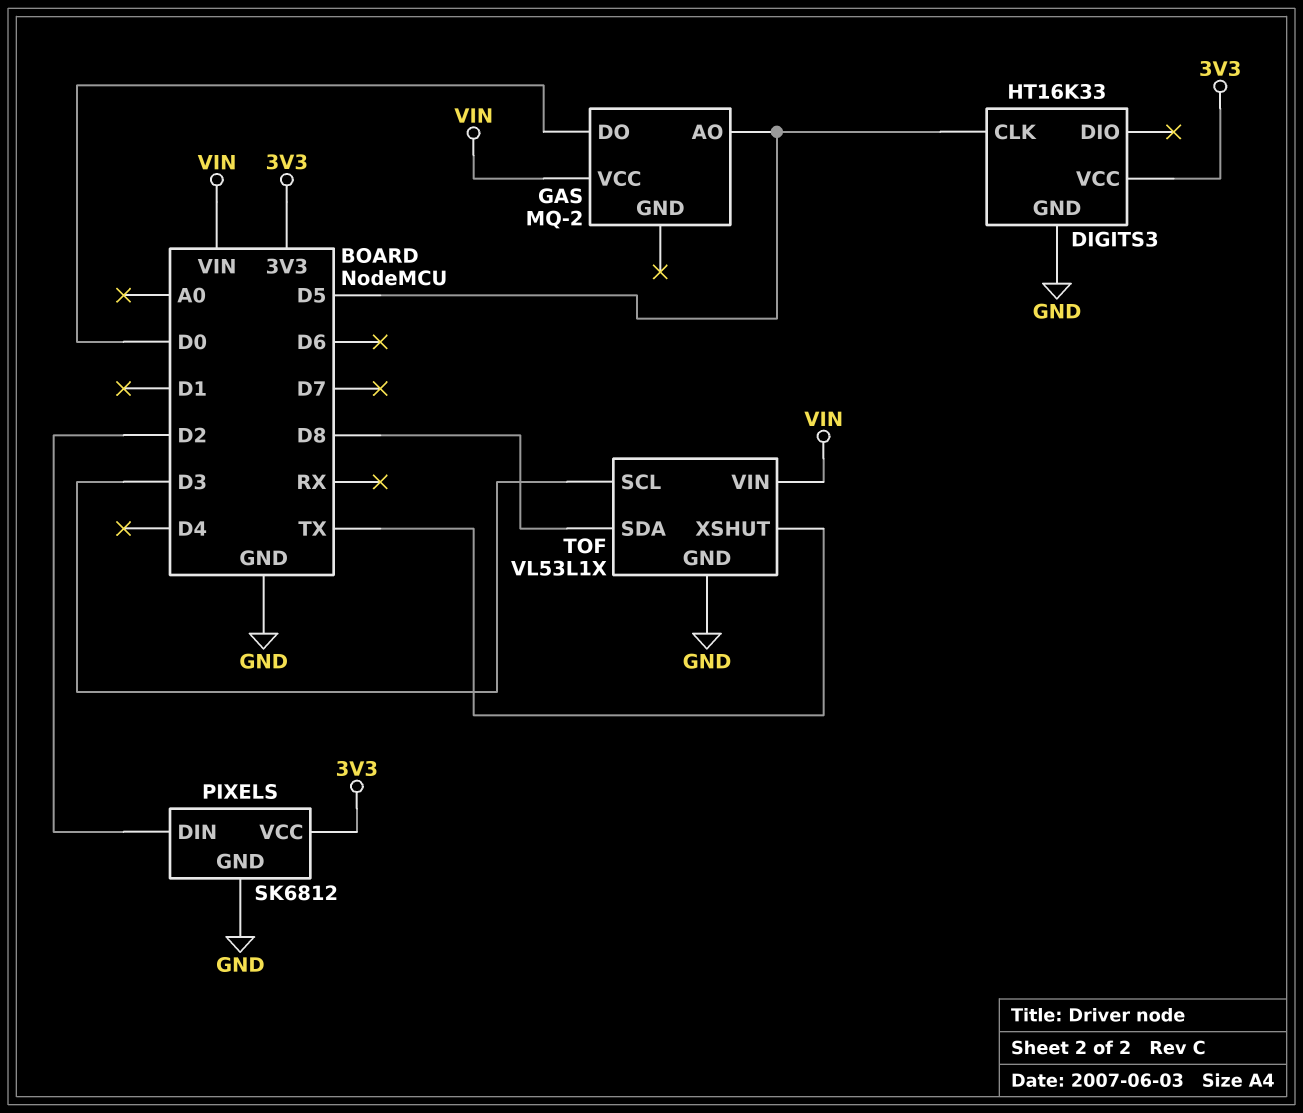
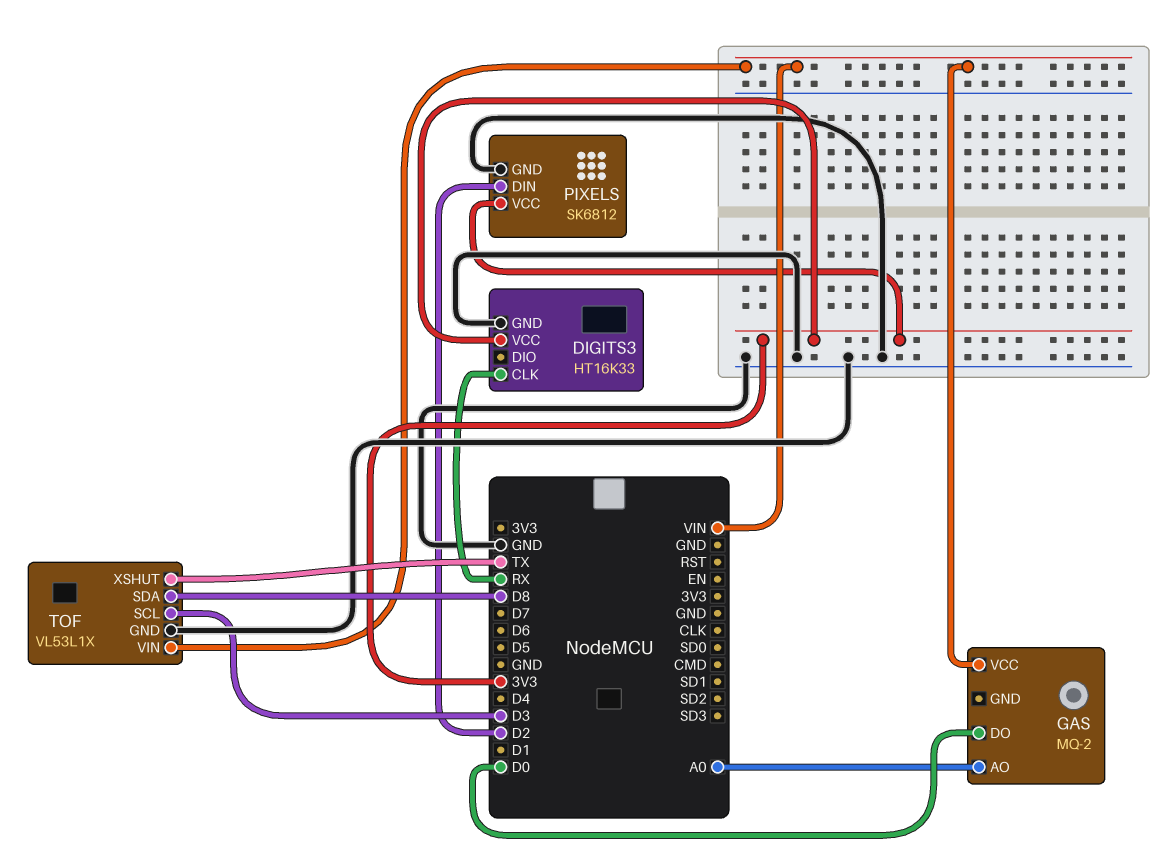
DIGITS3 pin CLK: D5 -> RX
GAS pin AO: D5 -> A0

